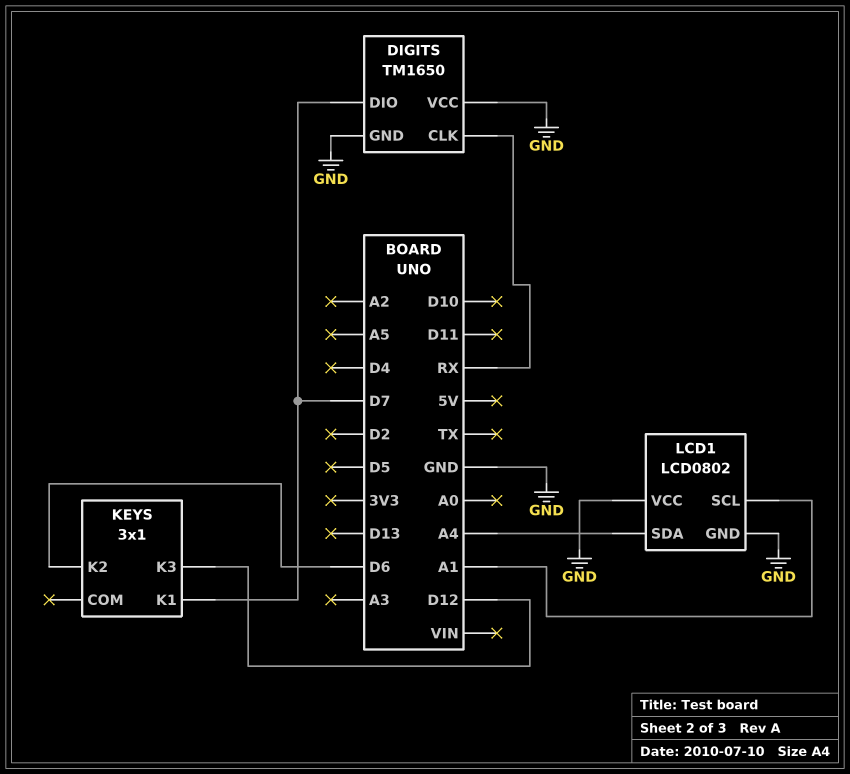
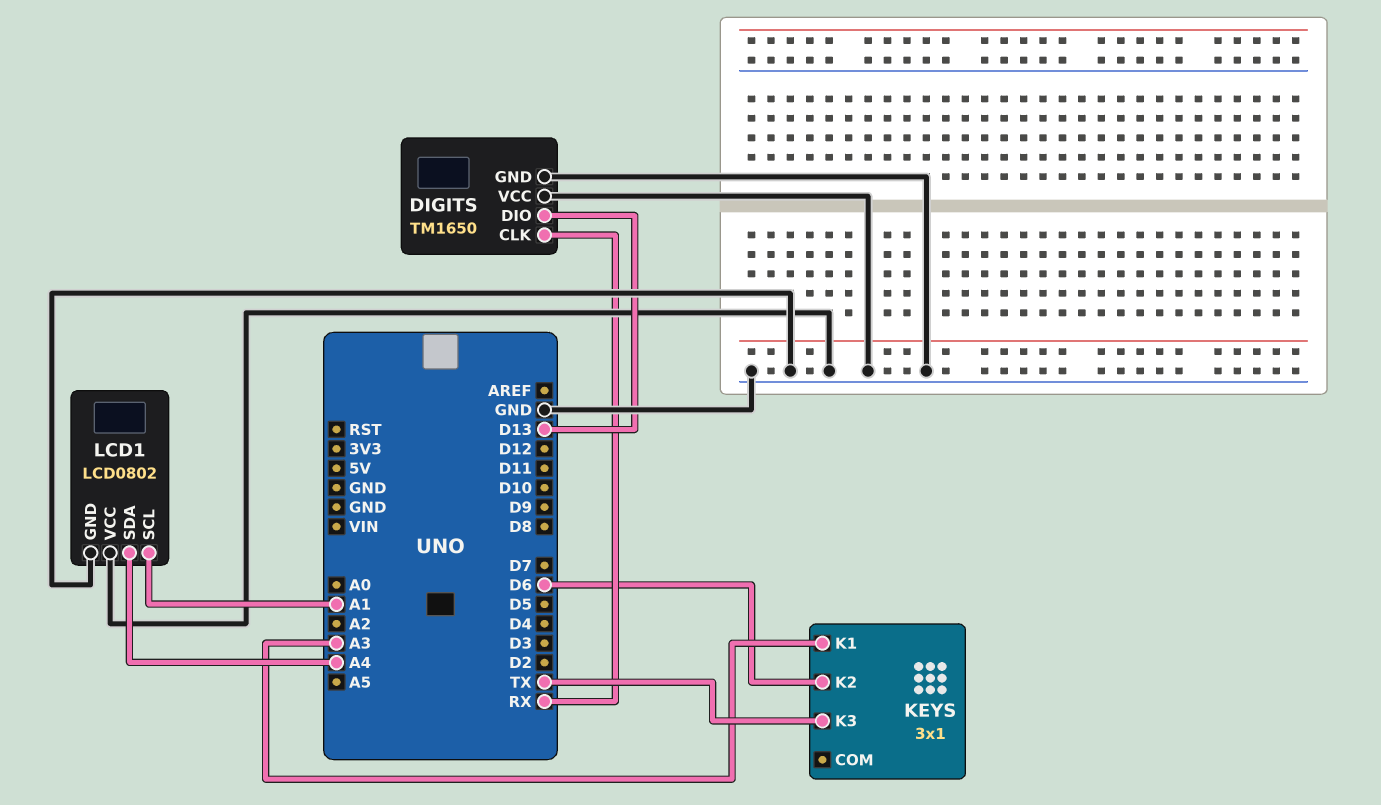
DIGITS pin DIO: D7 -> D13
KEYS pin K1: D7 -> A3
KEYS pin K3: D12 -> TX

